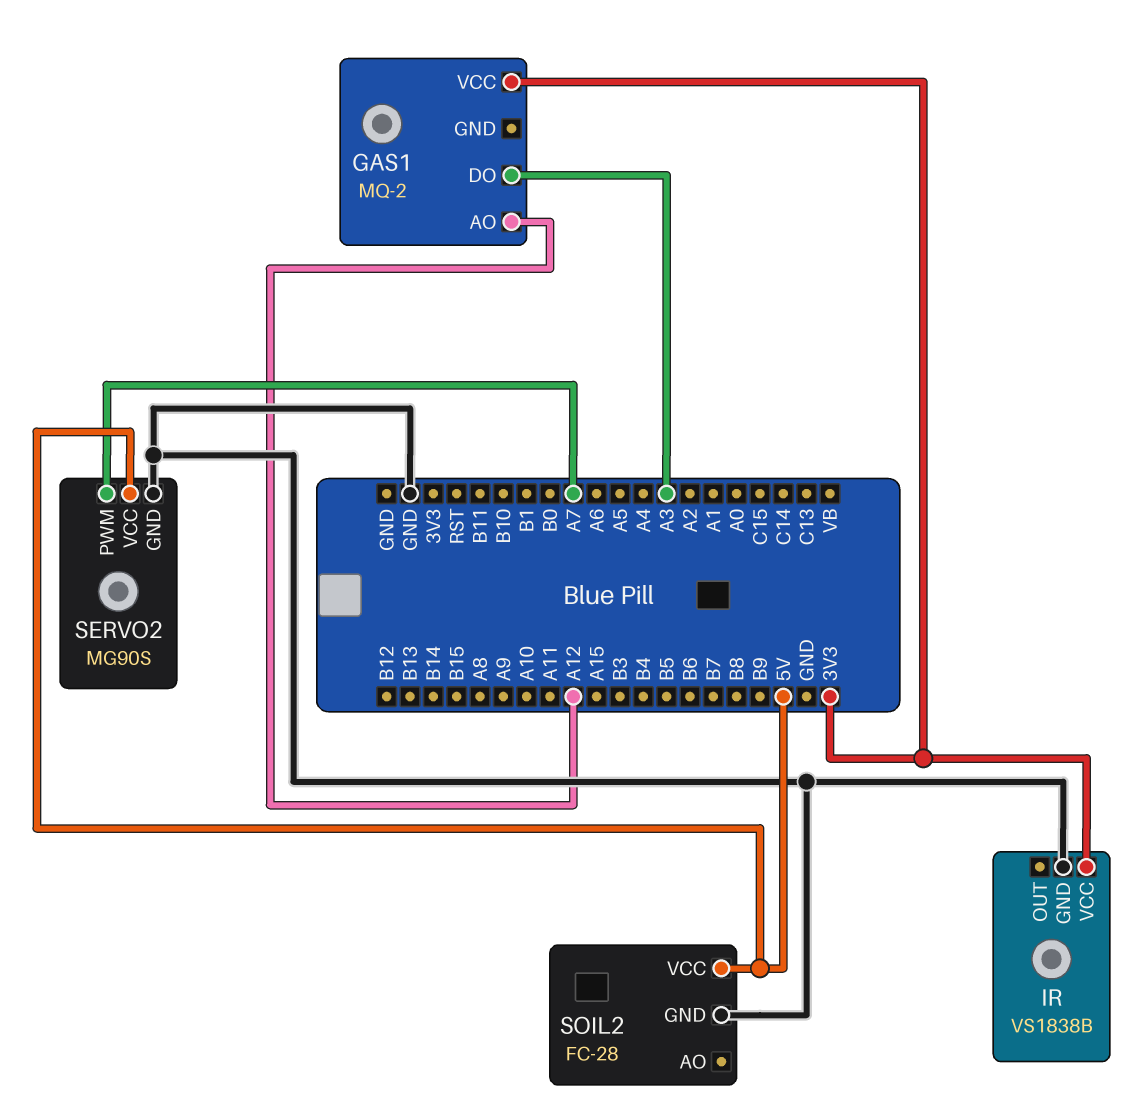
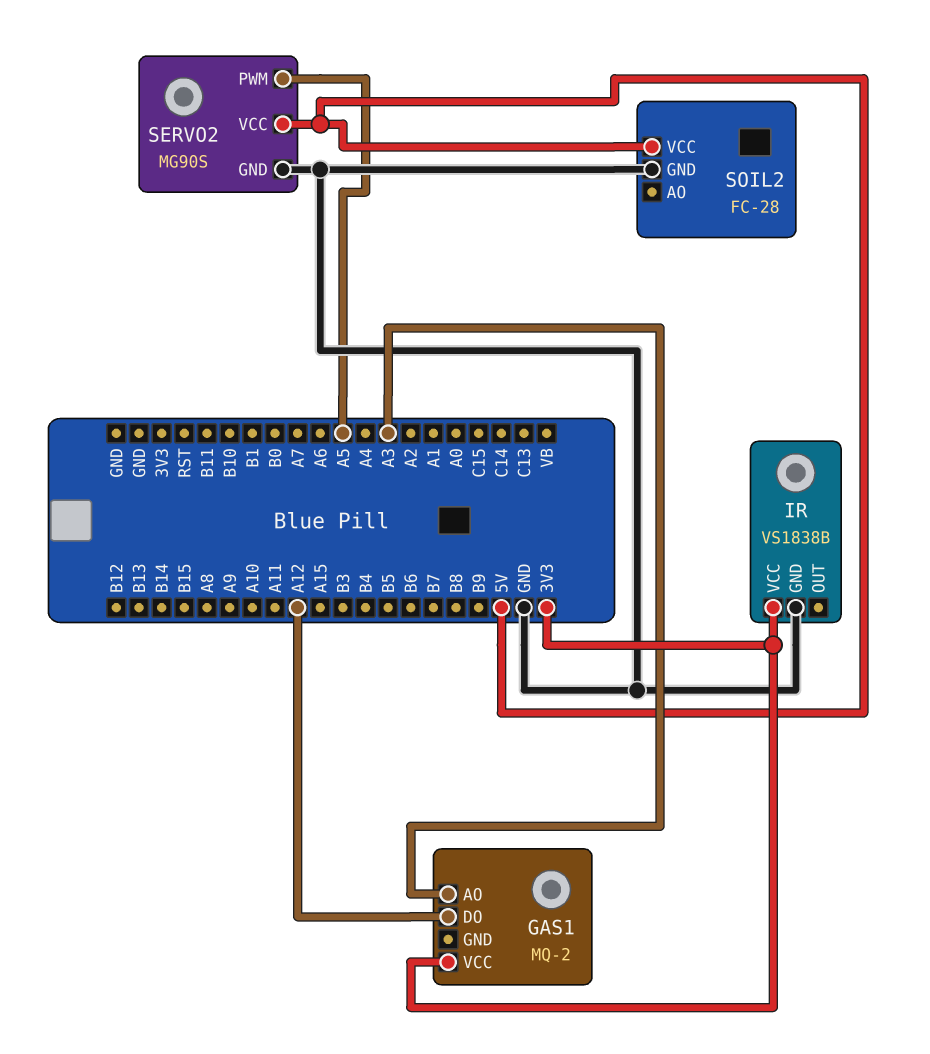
GAS1 pin AO: A12 -> A3
GAS1 pin DO: A3 -> A12
SERVO2 pin PWM: A7 -> A5

